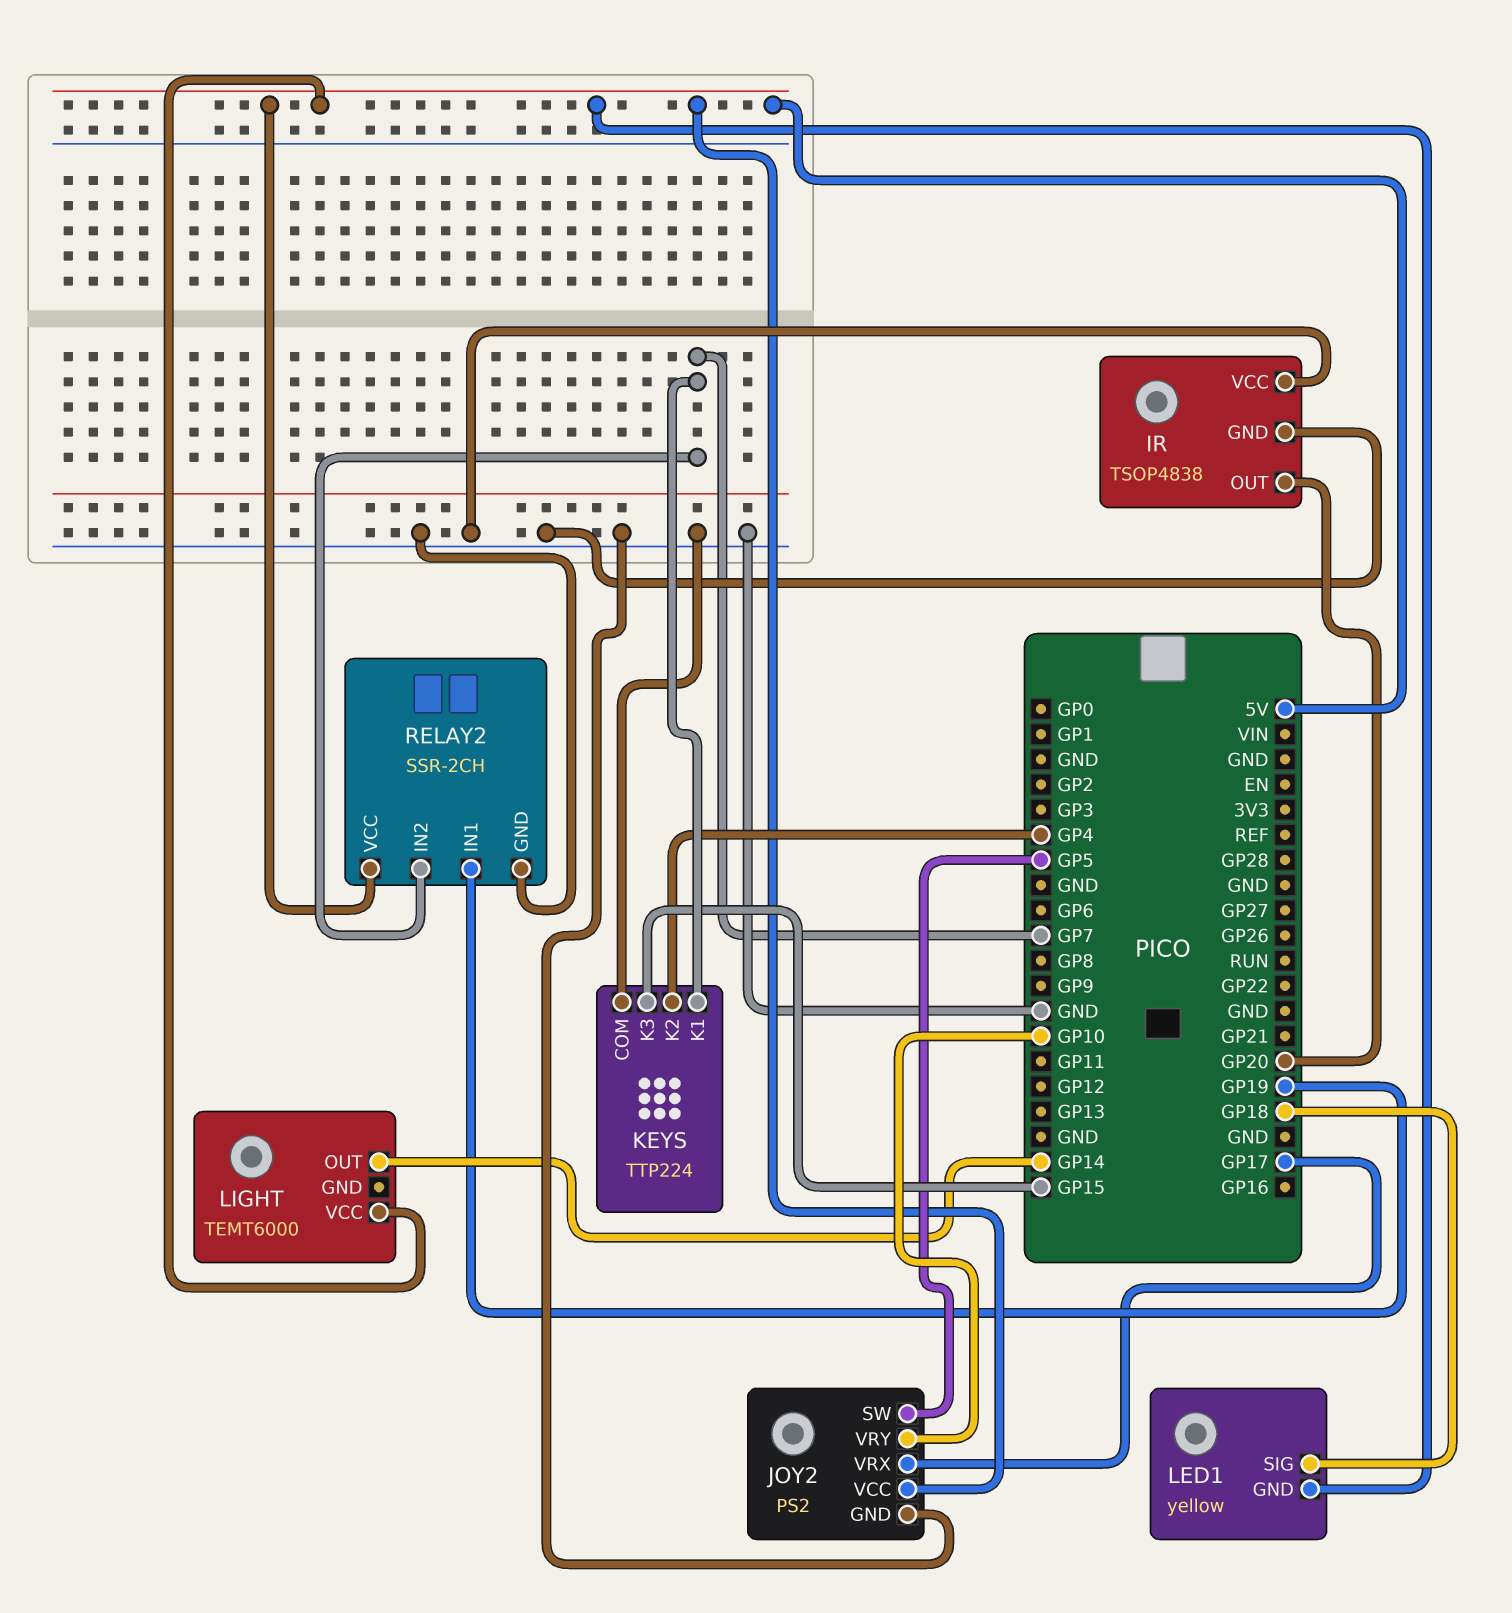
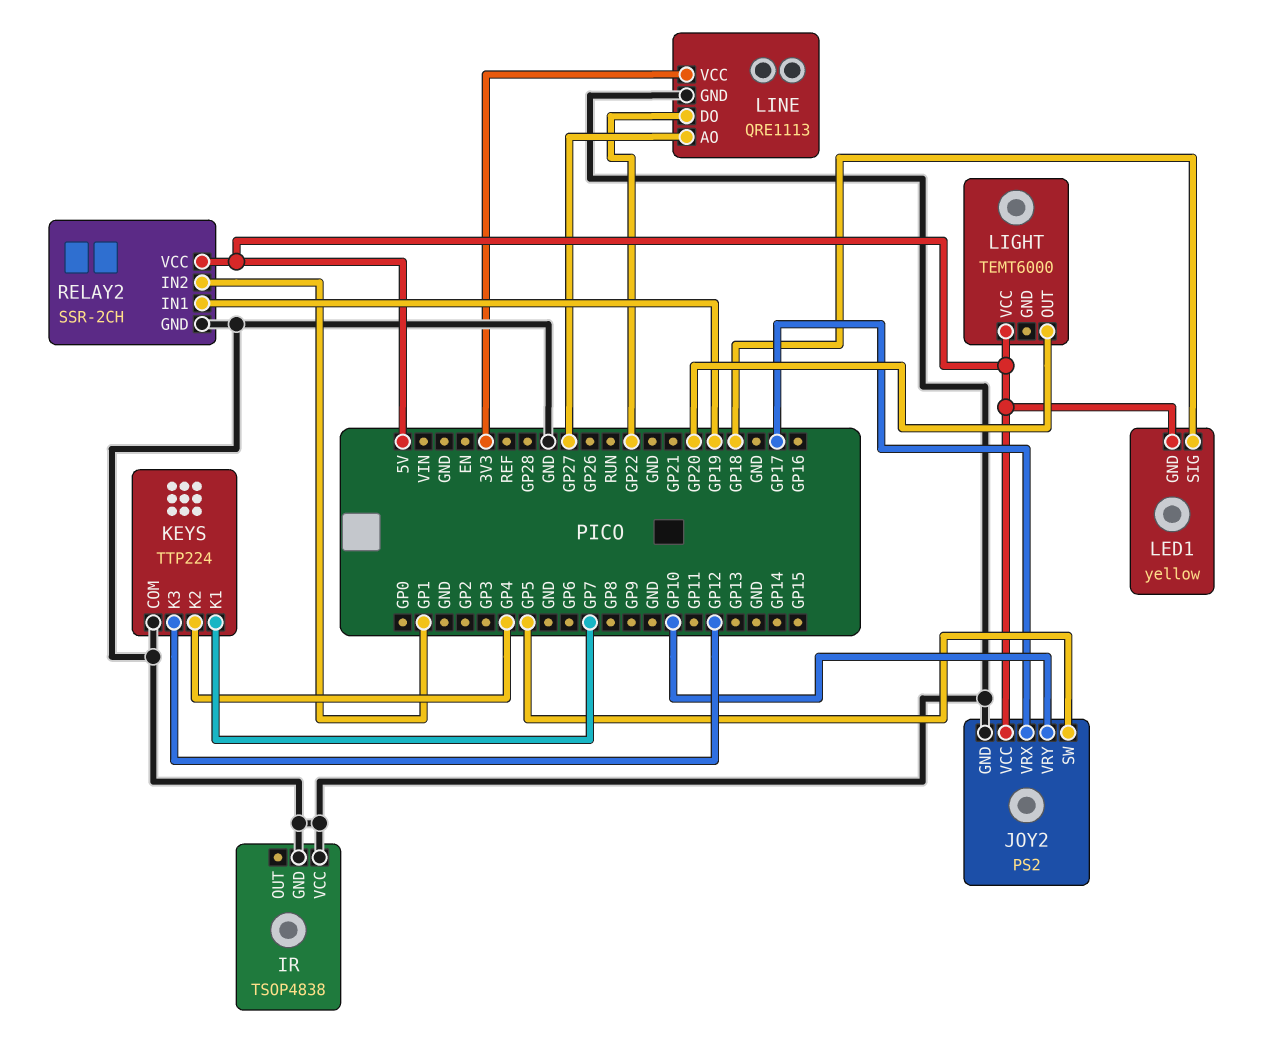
IR pin OUT: GP20 -> none
KEYS pin K3: GP15 -> GP12
LIGHT pin OUT: GP14 -> GP20
LINE: none -> QRE1113
LINE pin AO: none -> GP27
LINE pin DO: none -> GP22
LINE pin GND: none -> GND
LINE pin VCC: none -> 3V3
RELAY2 pin IN2: GP7 -> GP1

